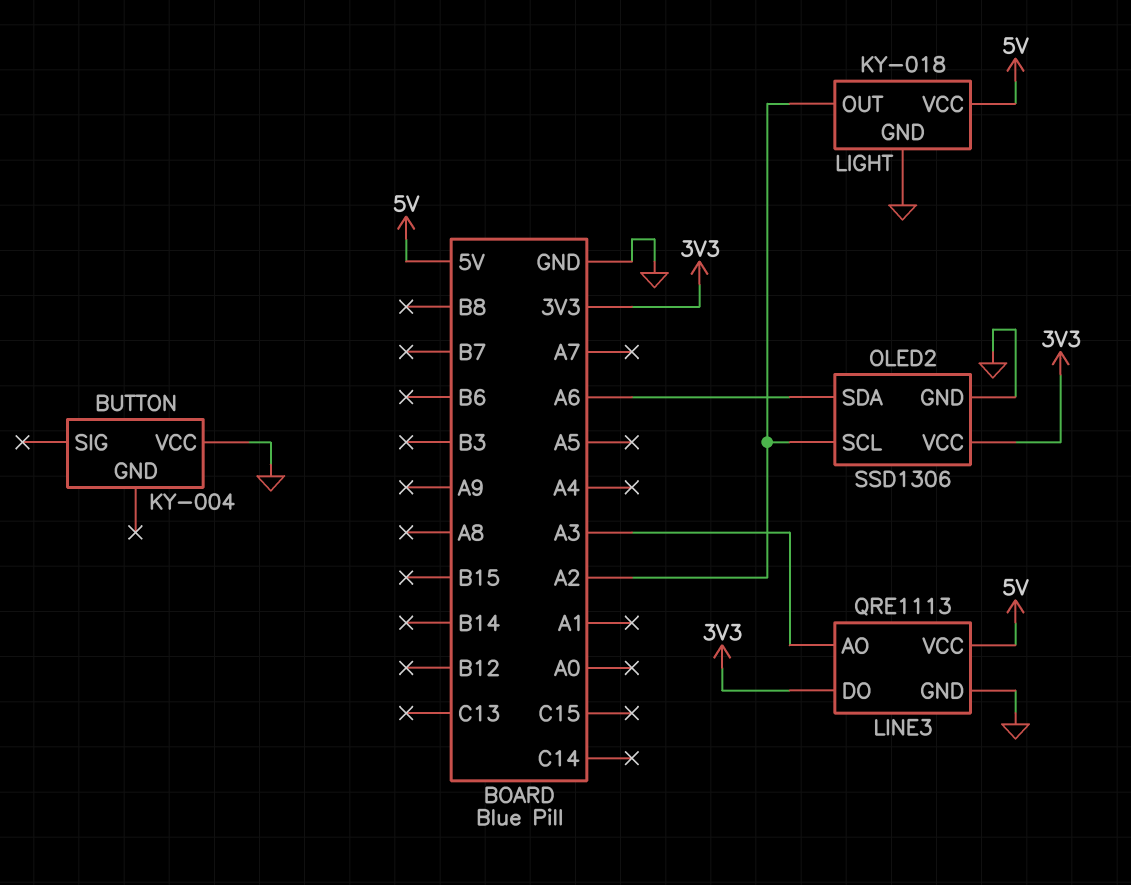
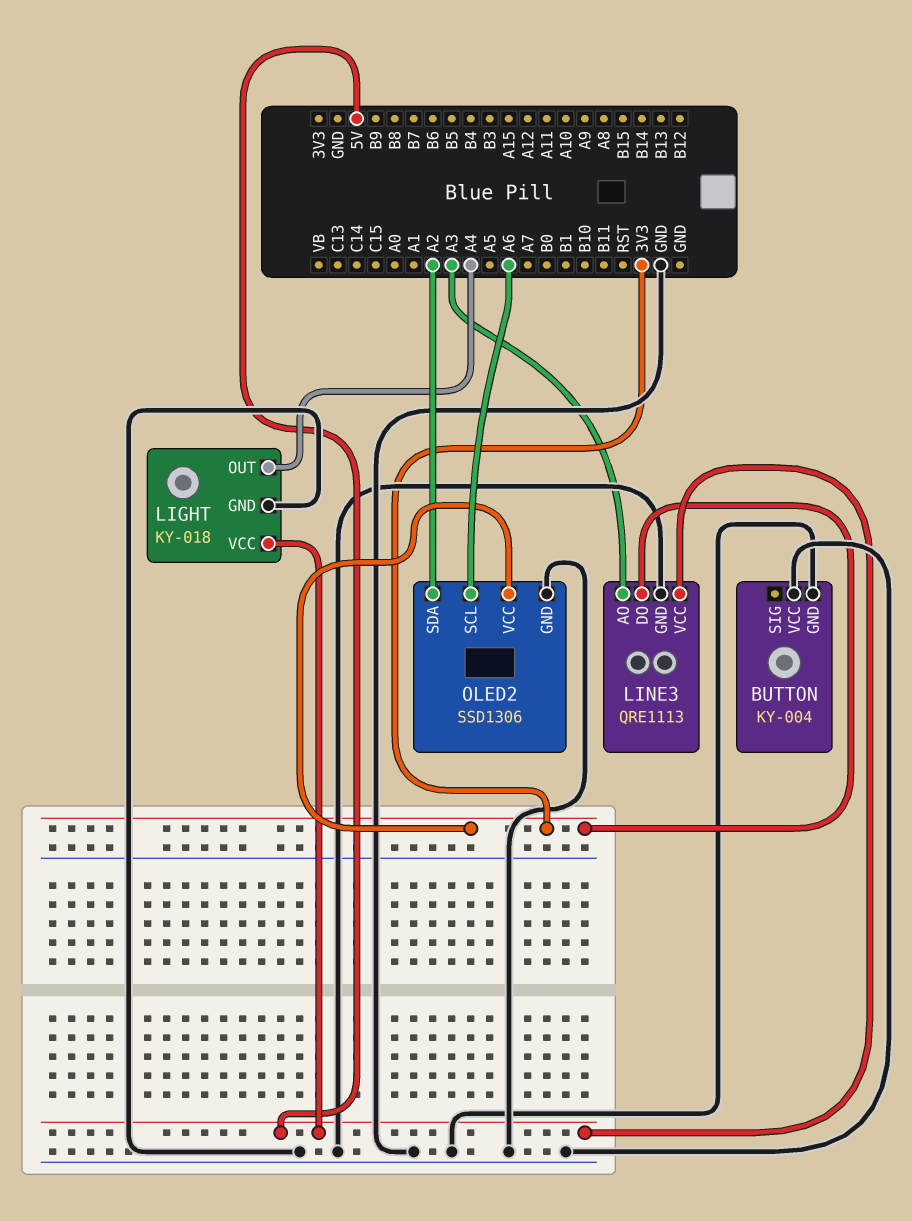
BUTTON pin GND: none -> GND
LIGHT pin OUT: A2 -> A4
OLED2 pin SCL: A2 -> A6
OLED2 pin SDA: A6 -> A2

